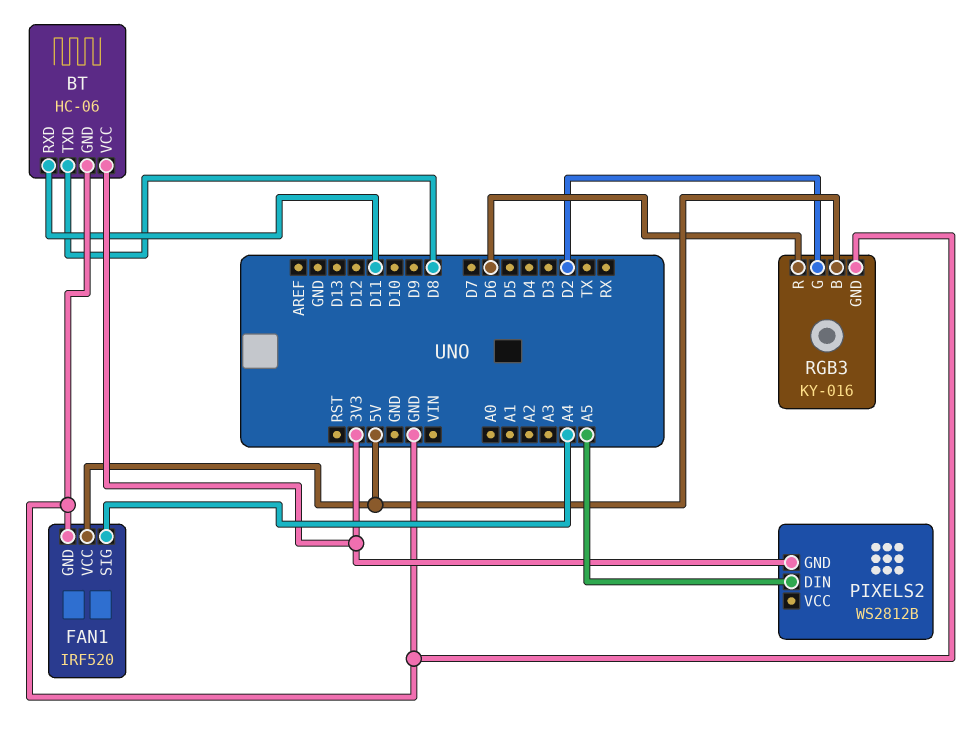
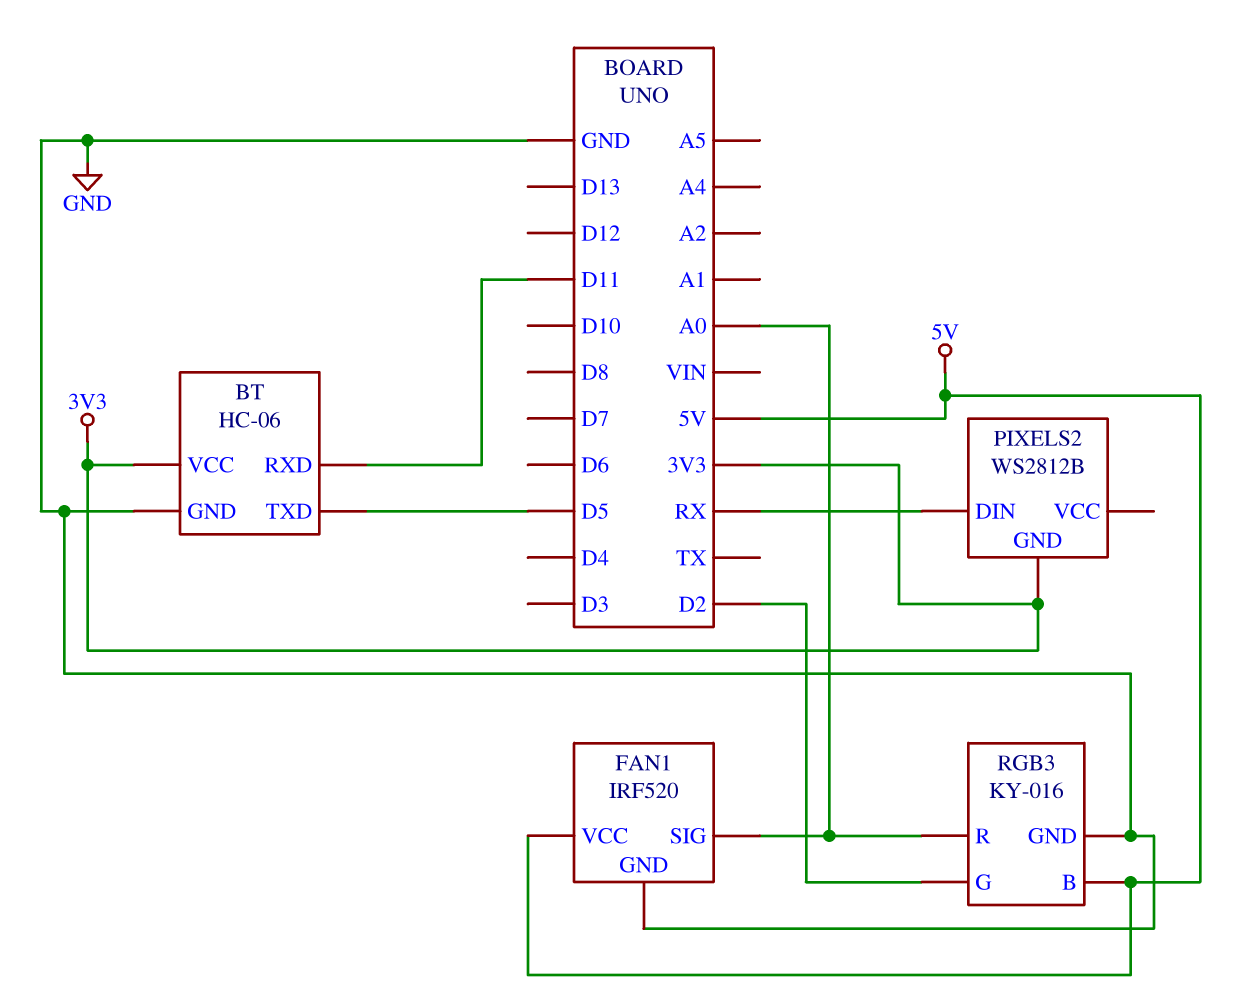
BT pin TXD: D8 -> D5
FAN1 pin SIG: A4 -> A0
PIXELS2 pin DIN: A5 -> RX
RGB3 pin R: D6 -> A0

